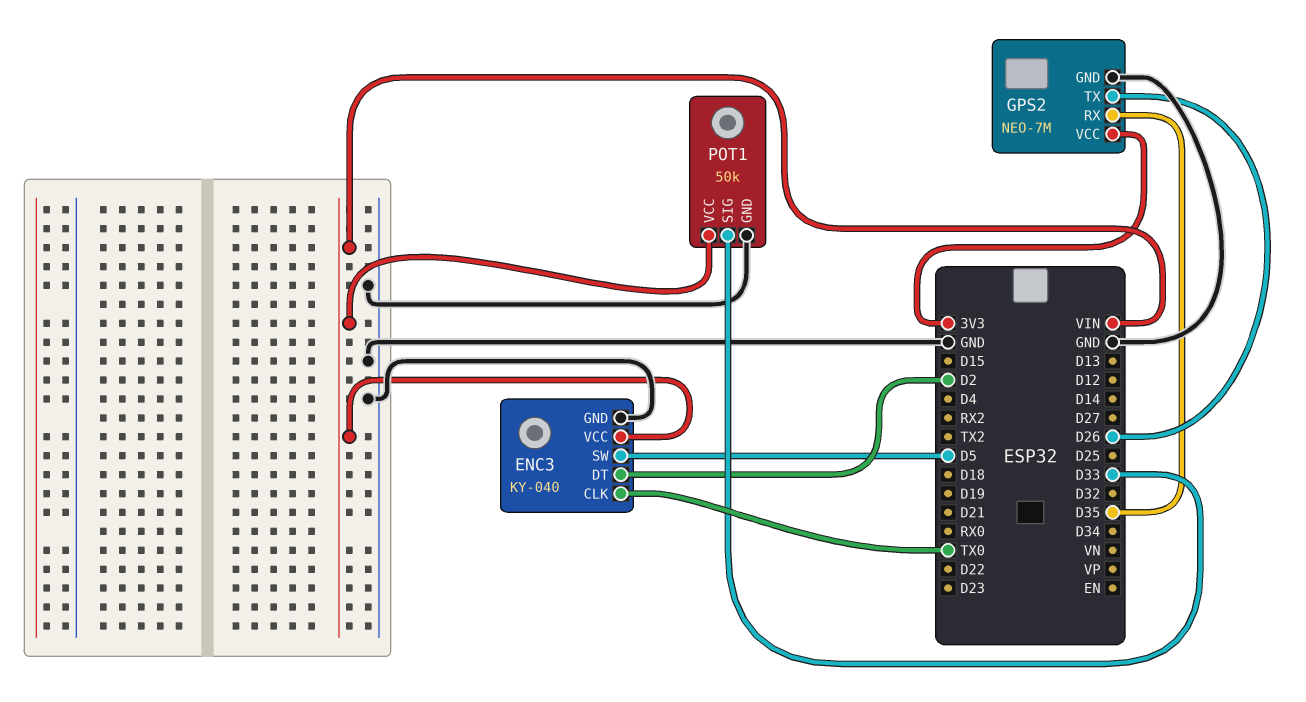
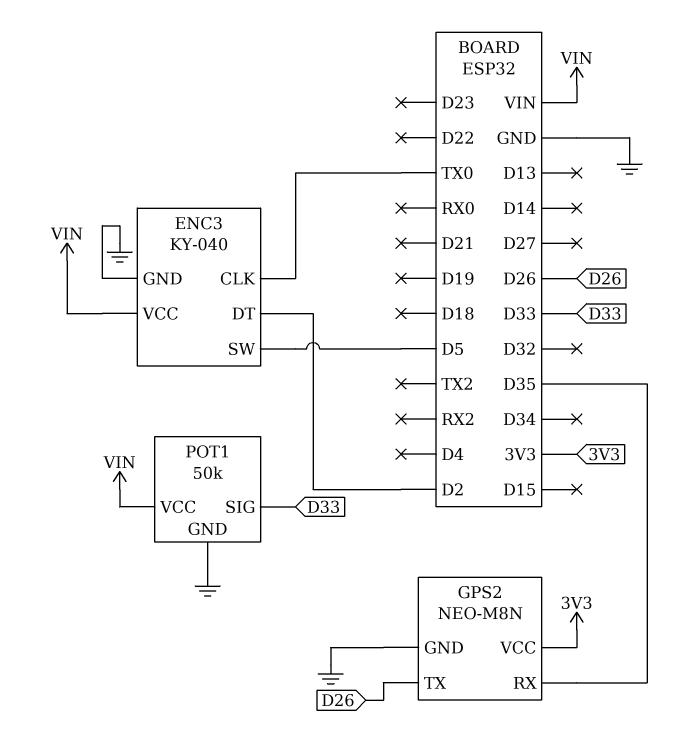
GPS2: NEO-7M -> NEO-M8N

